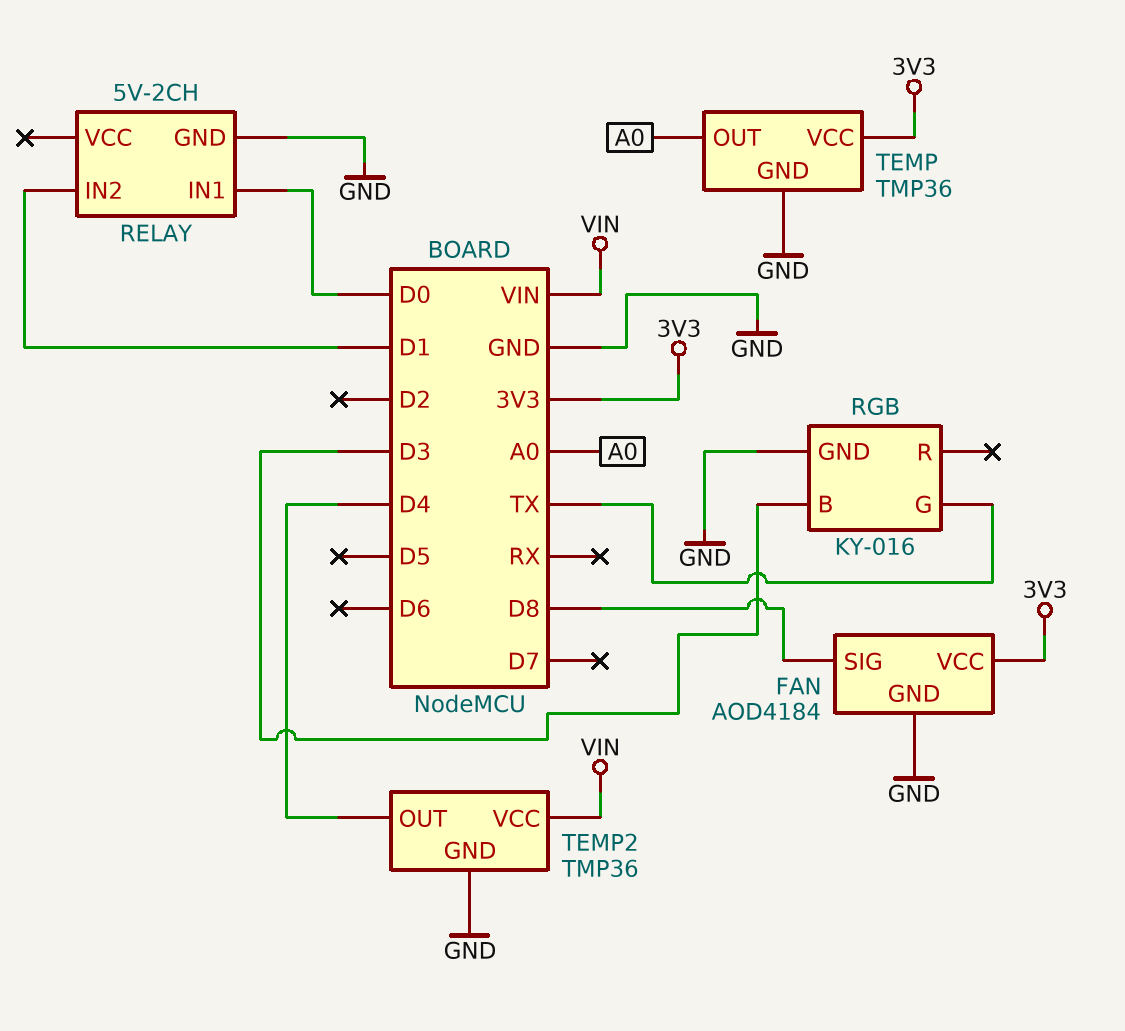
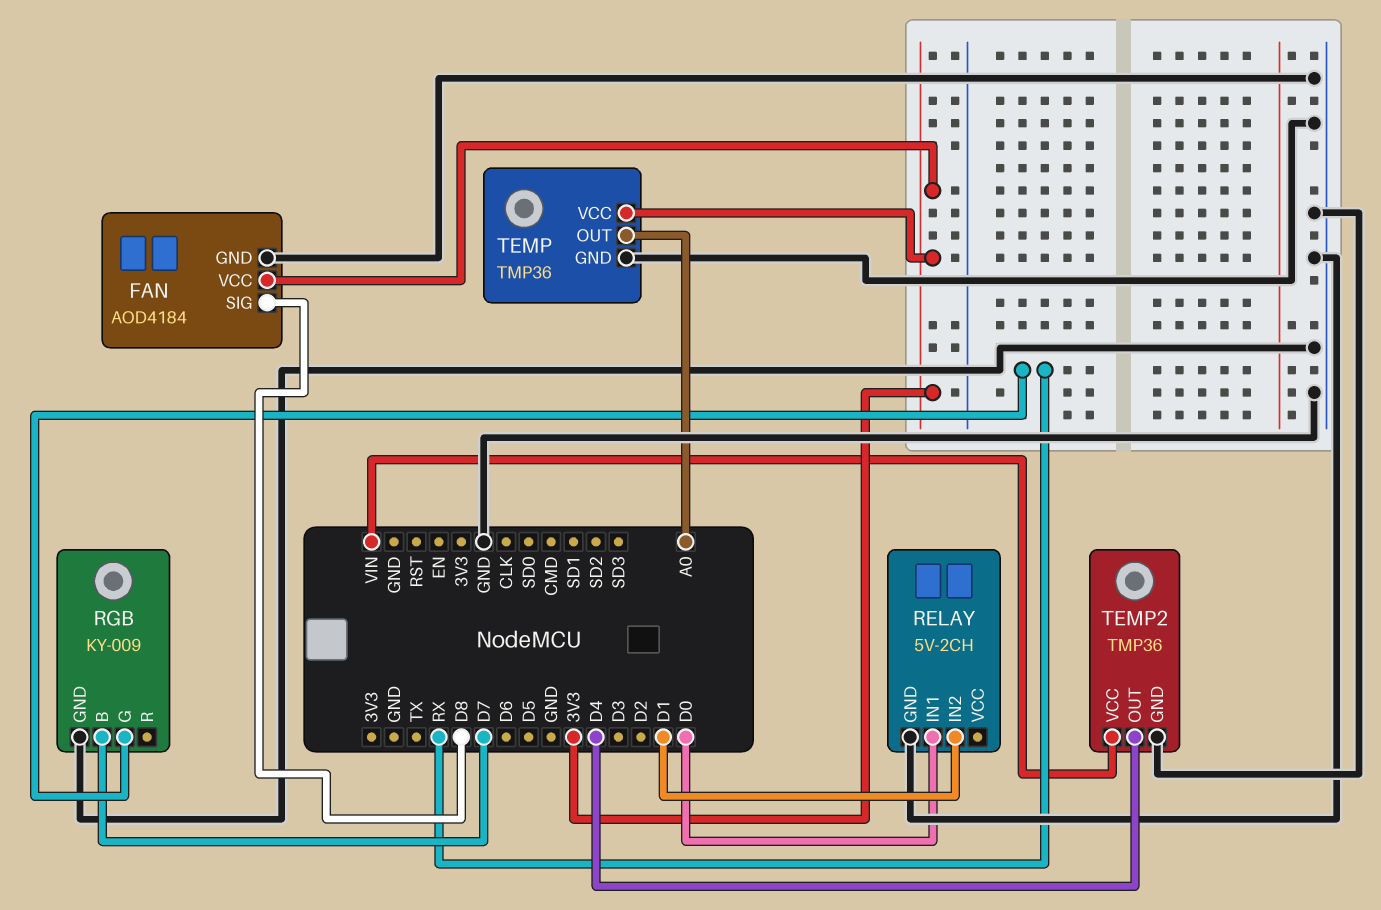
RGB: KY-016 -> KY-009
RGB pin B: D3 -> D7
RGB pin G: TX -> RX

